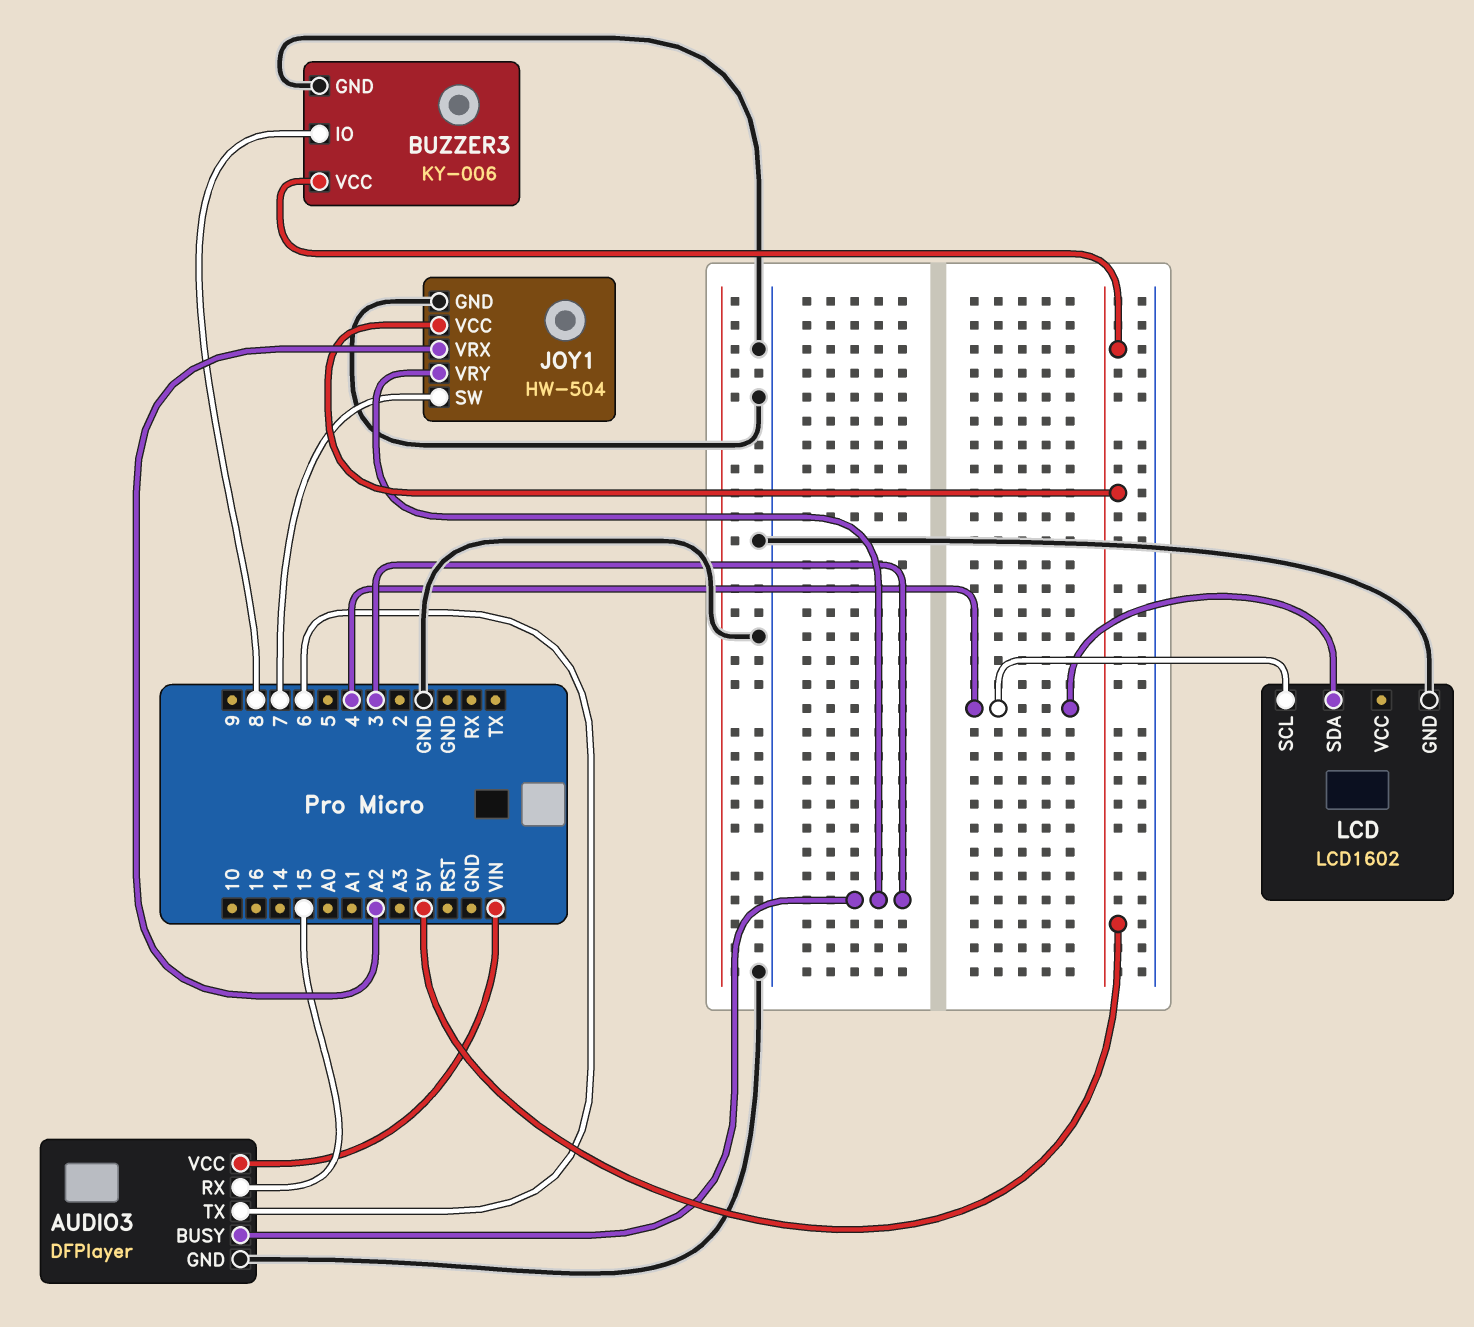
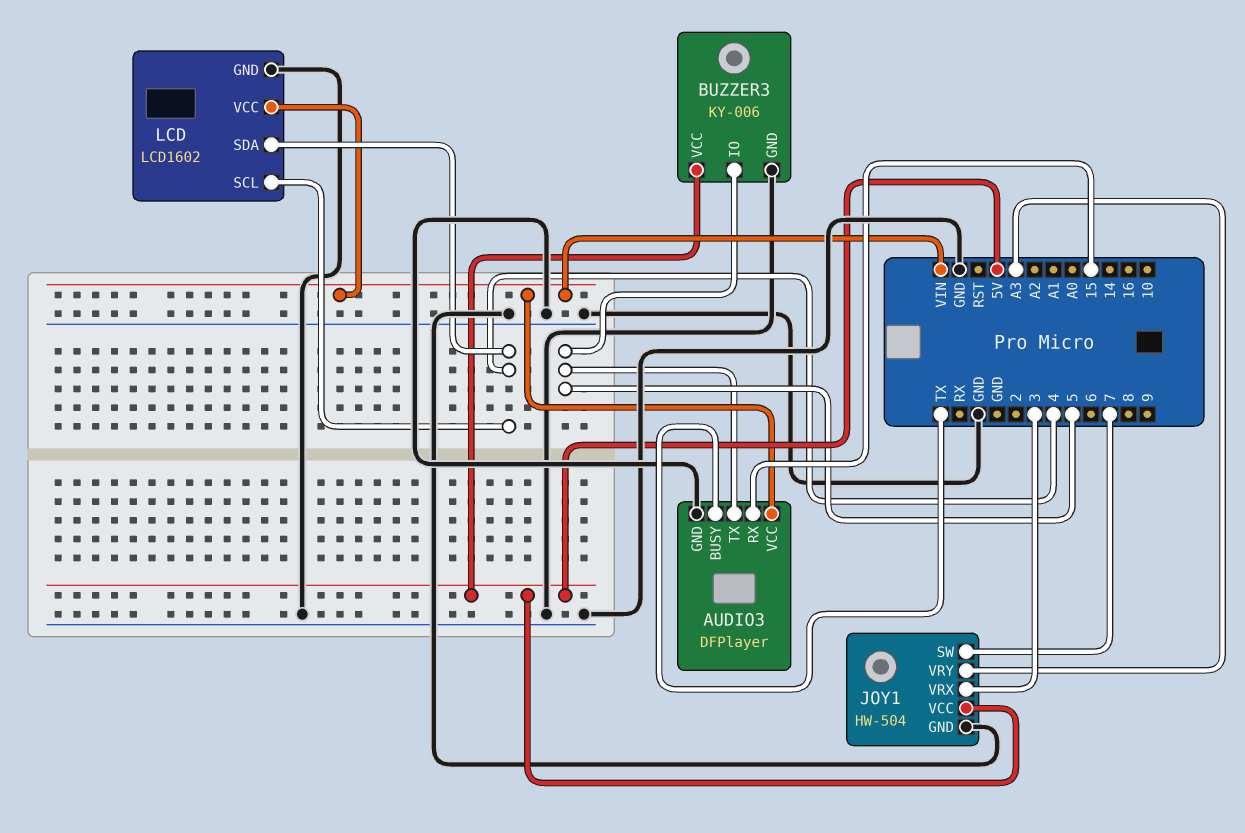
AUDIO3 pin BUSY: 3 -> TX
AUDIO3 pin TX: 6 -> 5
BUZZER3 pin IO: 8 -> 5
JOY1 pin VRX: A2 -> 3
JOY1 pin VRY: 3 -> A3
LCD pin VCC: none -> VIN

